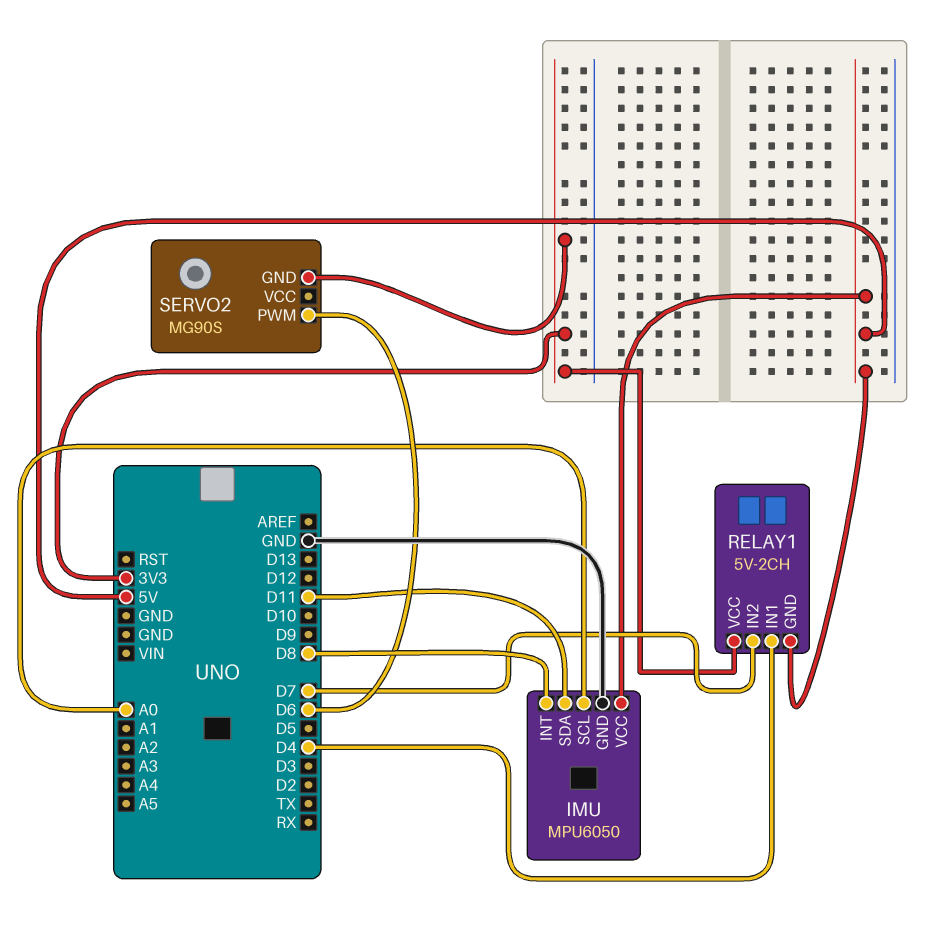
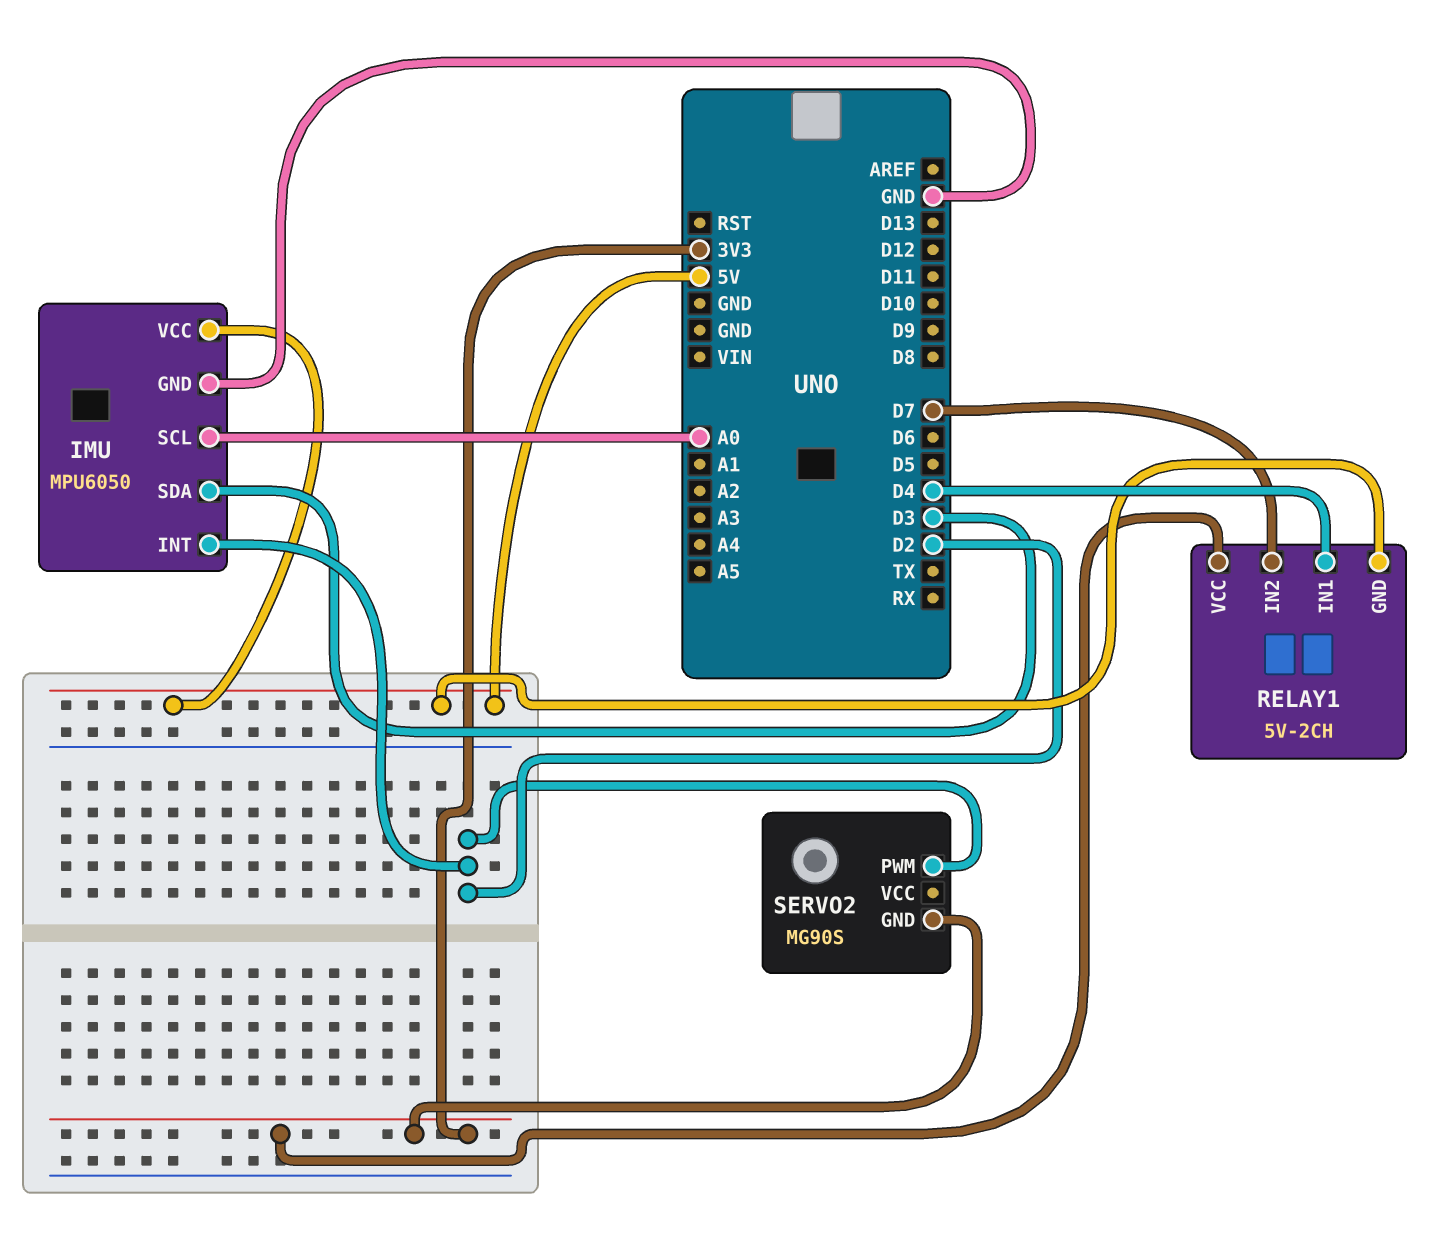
IMU pin INT: D8 -> D2
IMU pin SDA: D11 -> D3
SERVO2 pin PWM: D6 -> D2

